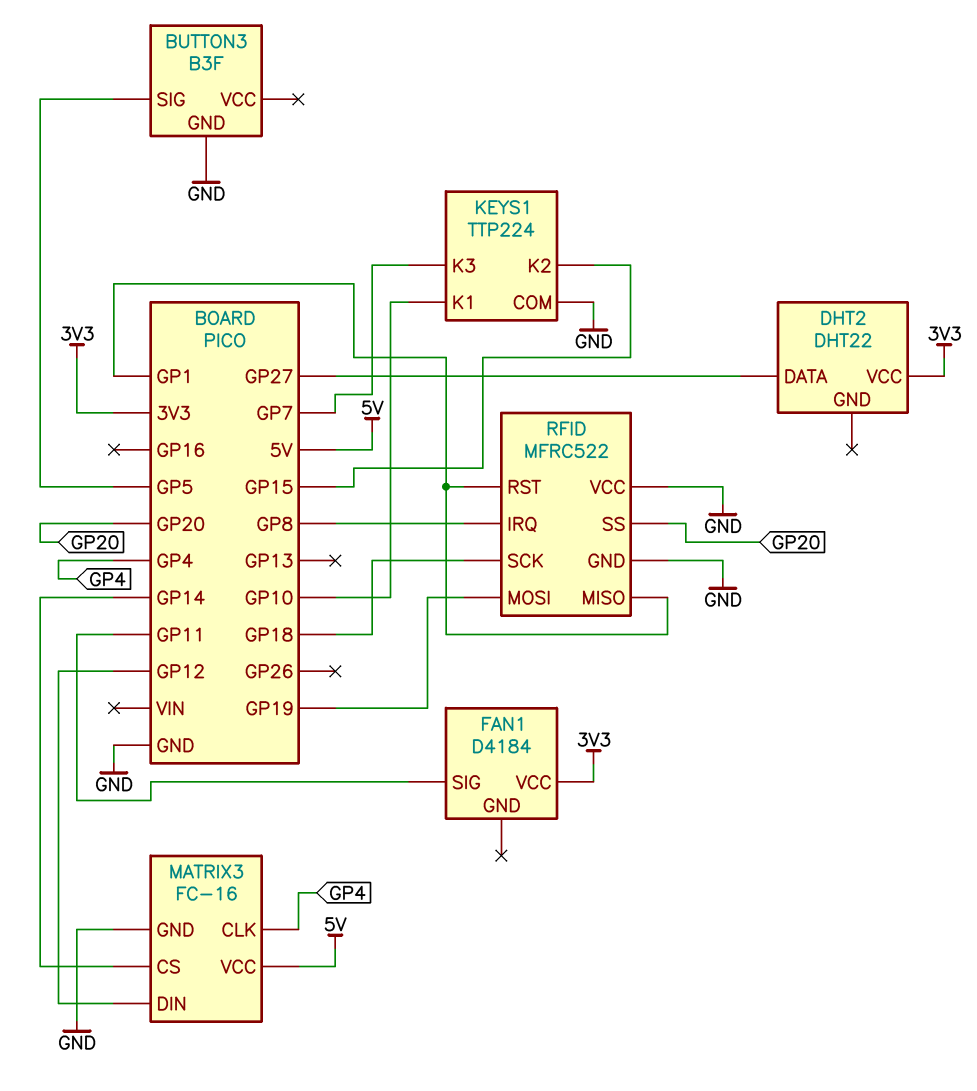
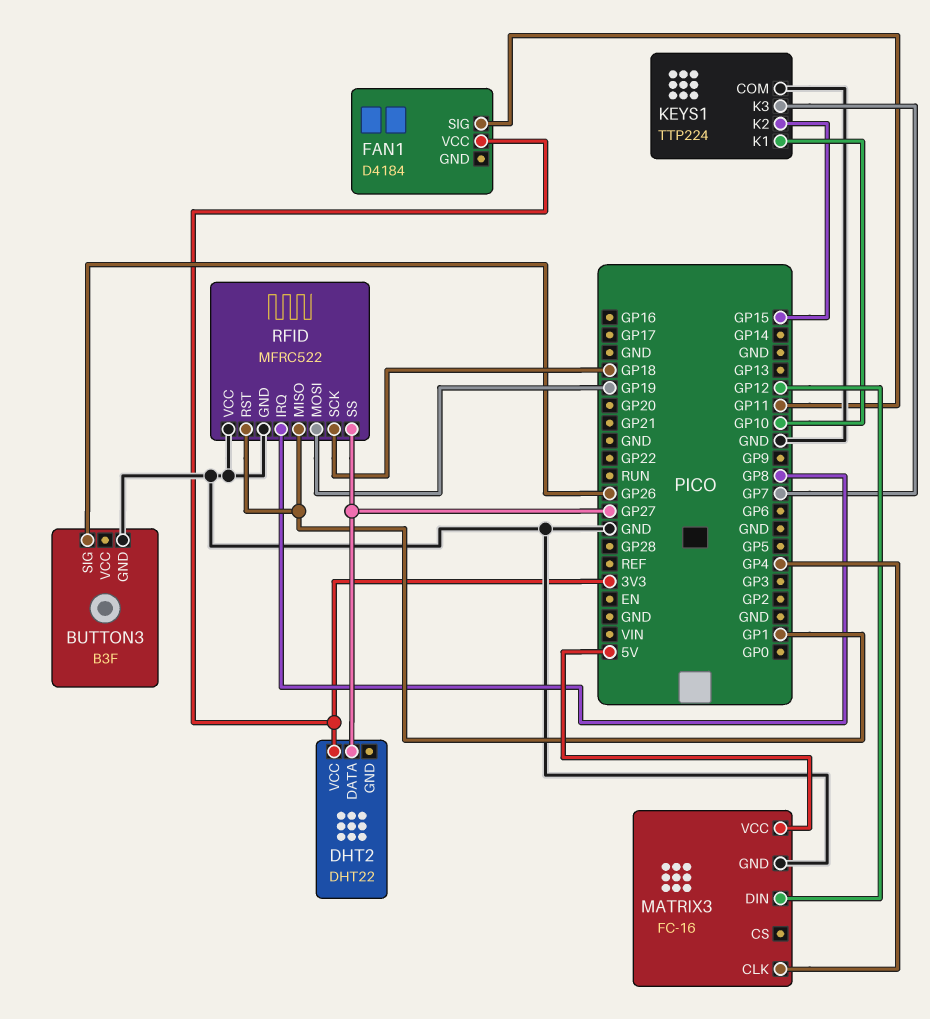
BUTTON3 pin SIG: GP5 -> GP26
MATRIX3 pin CS: GP14 -> none
RFID pin SS: GP20 -> GP27

